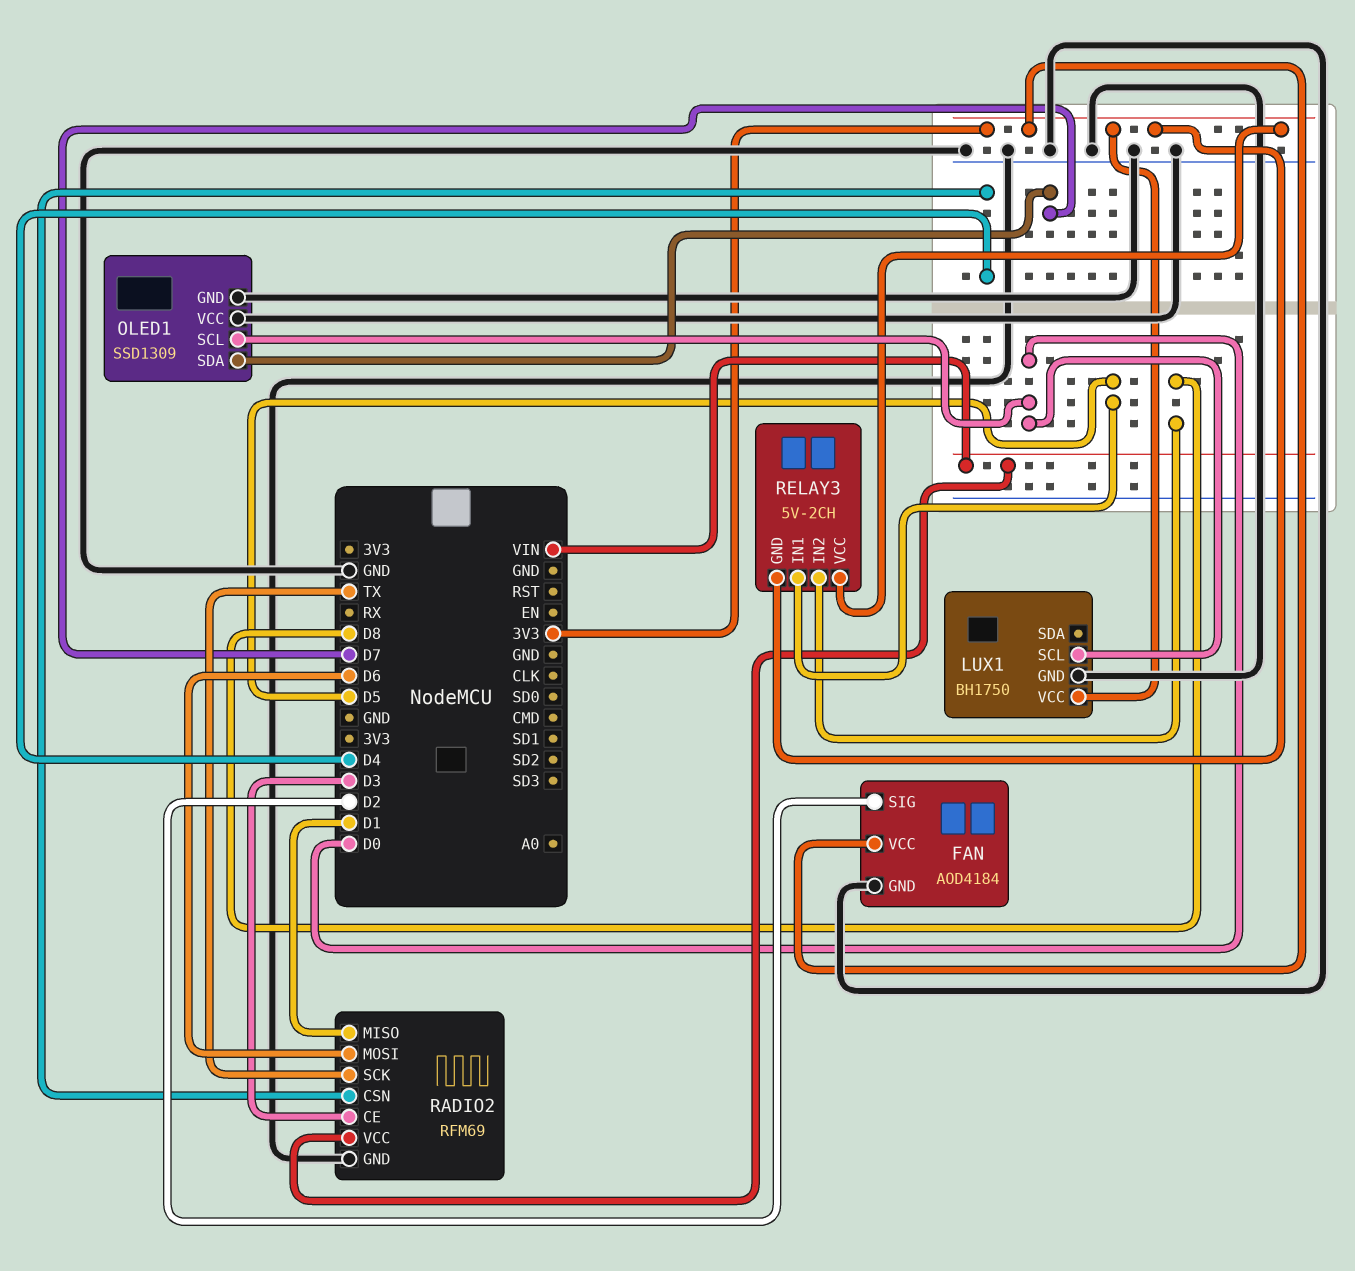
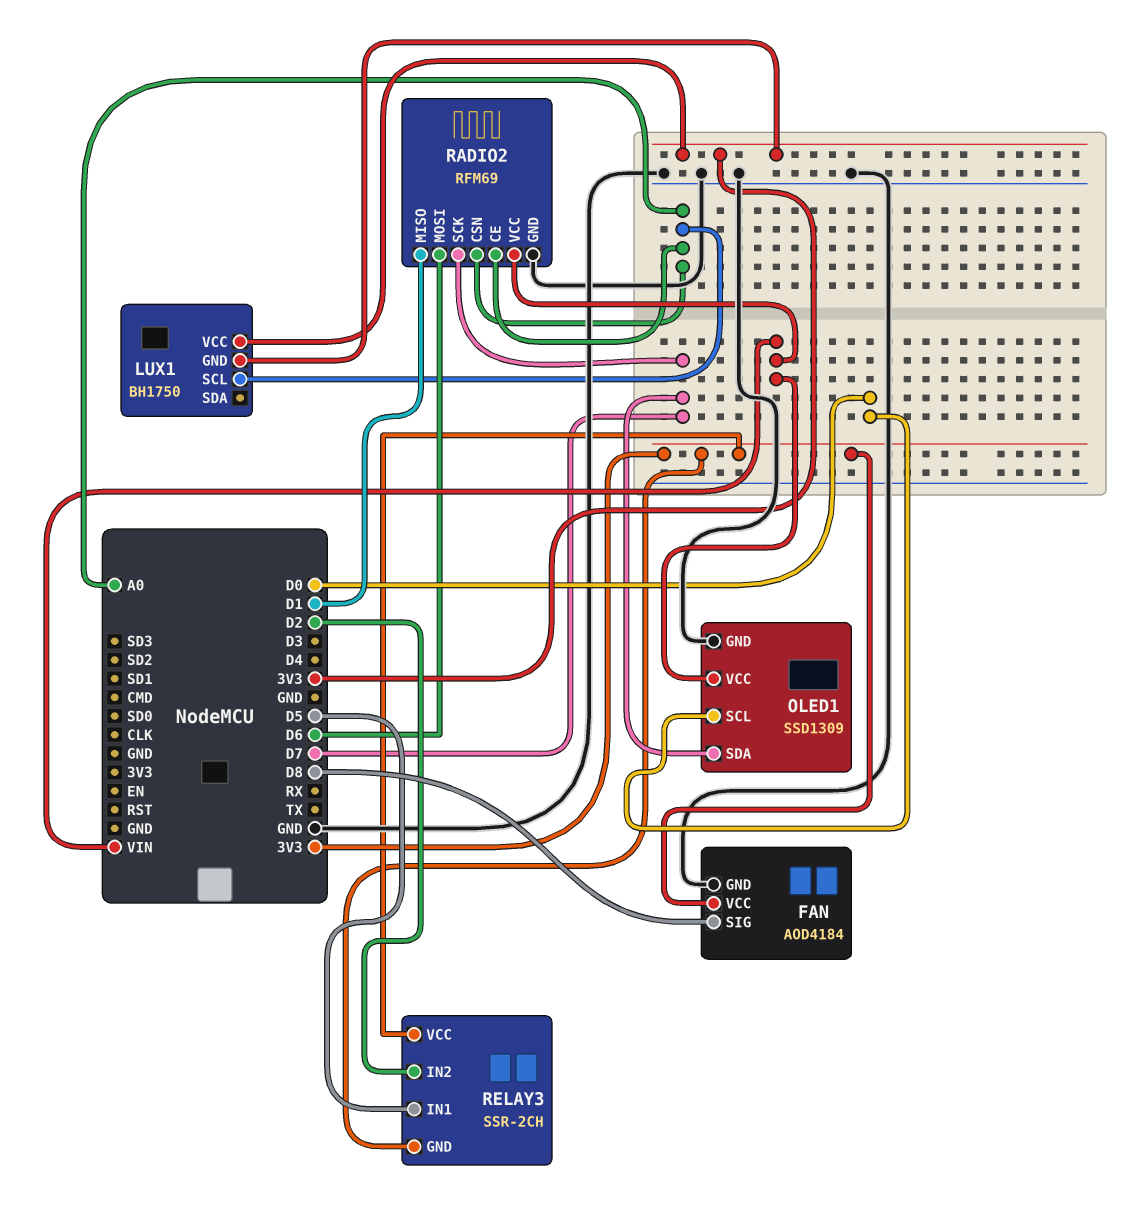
FAN pin SIG: D2 -> D8
LUX1 pin GND: GND -> 3V3
LUX1 pin SCL: D0 -> A0
OLED1 pin VCC: GND -> VIN
RADIO2 pin CE: D3 -> A0
RADIO2 pin CSN: D4 -> A0
RADIO2 pin SCK: TX -> D7
RELAY3: 5V-2CH -> SSR-2CH
RELAY3 pin IN2: D8 -> D2

